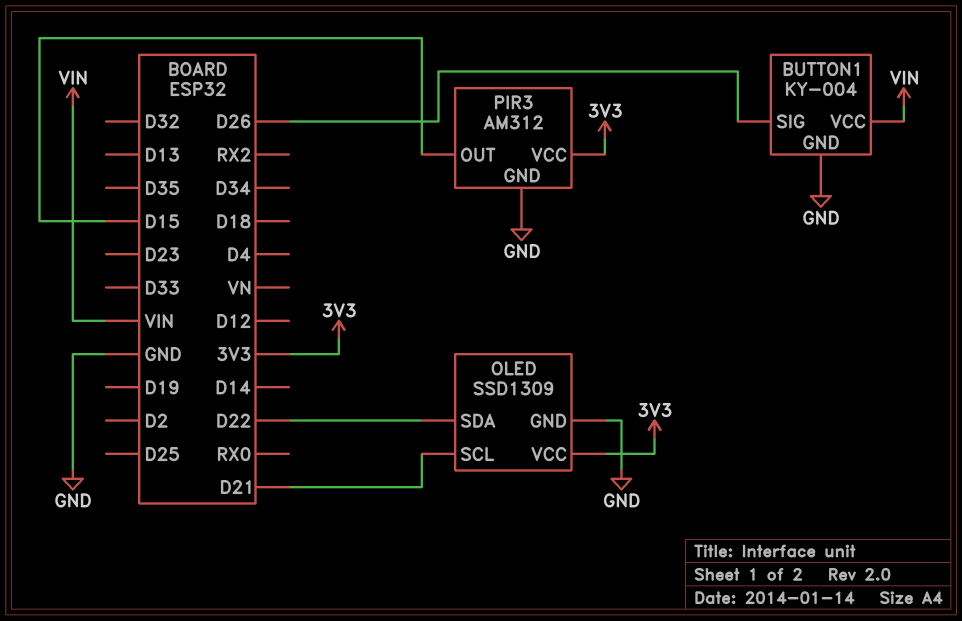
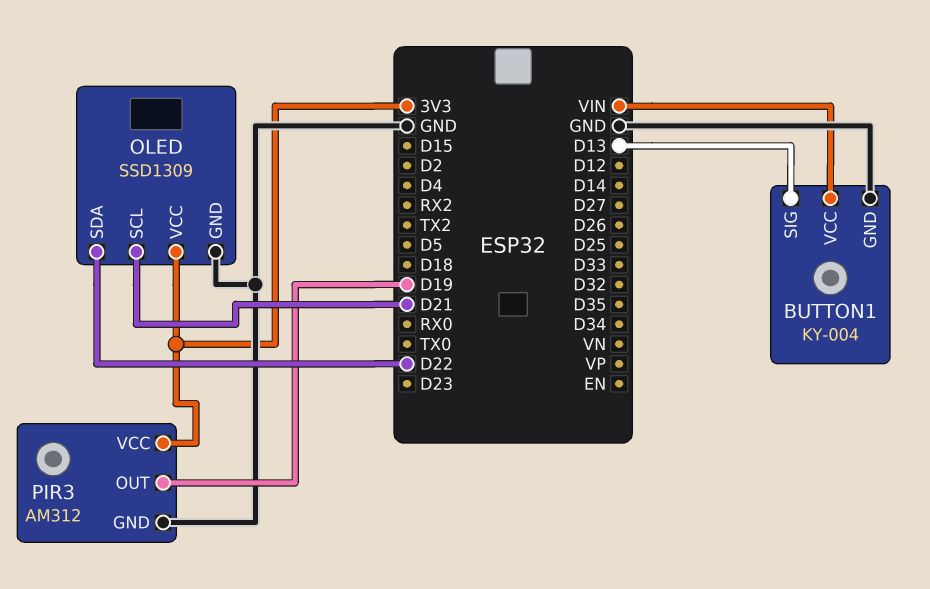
BUTTON1 pin SIG: D26 -> D13
PIR3 pin OUT: D15 -> D19

